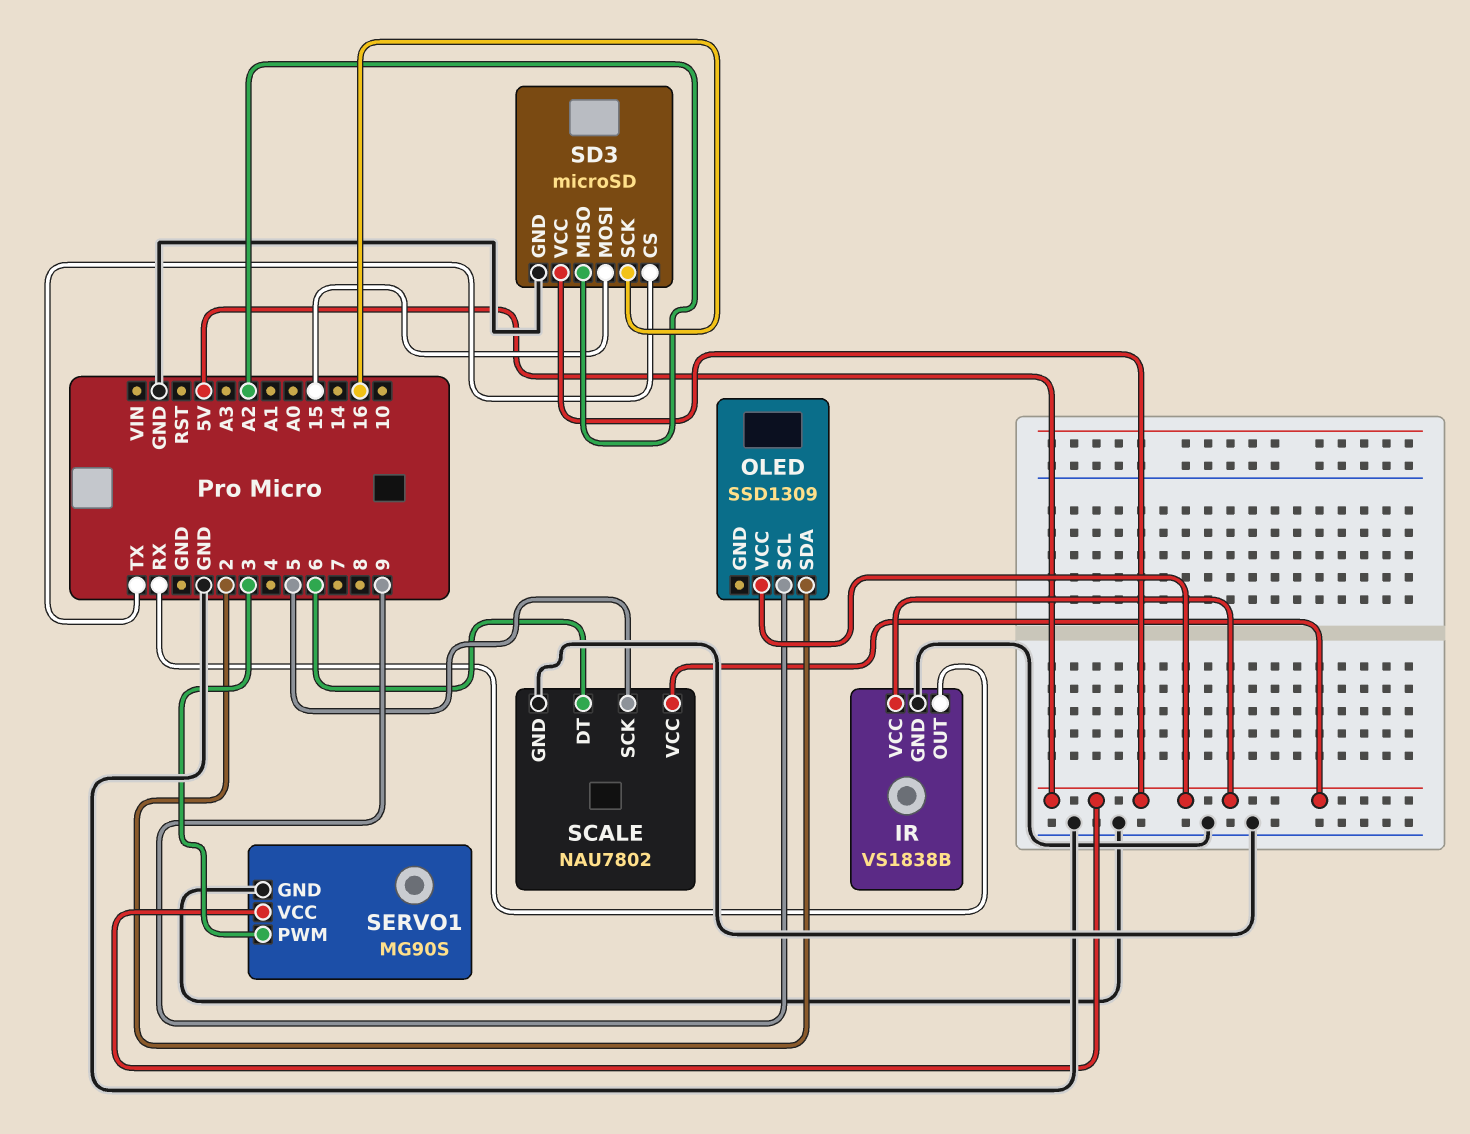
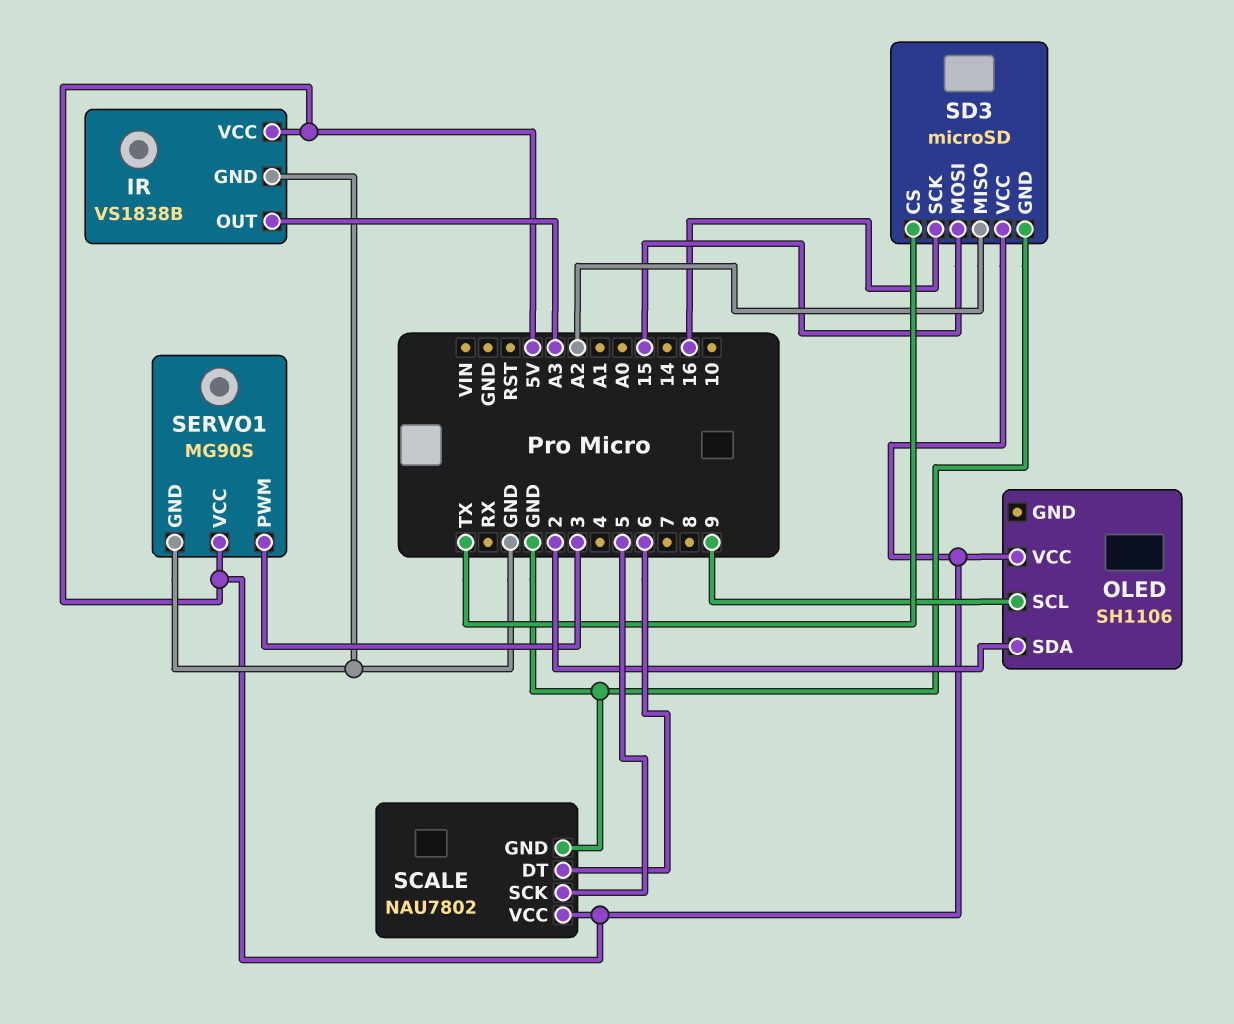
IR pin OUT: RX -> A3
OLED: SSD1309 -> SH1106

